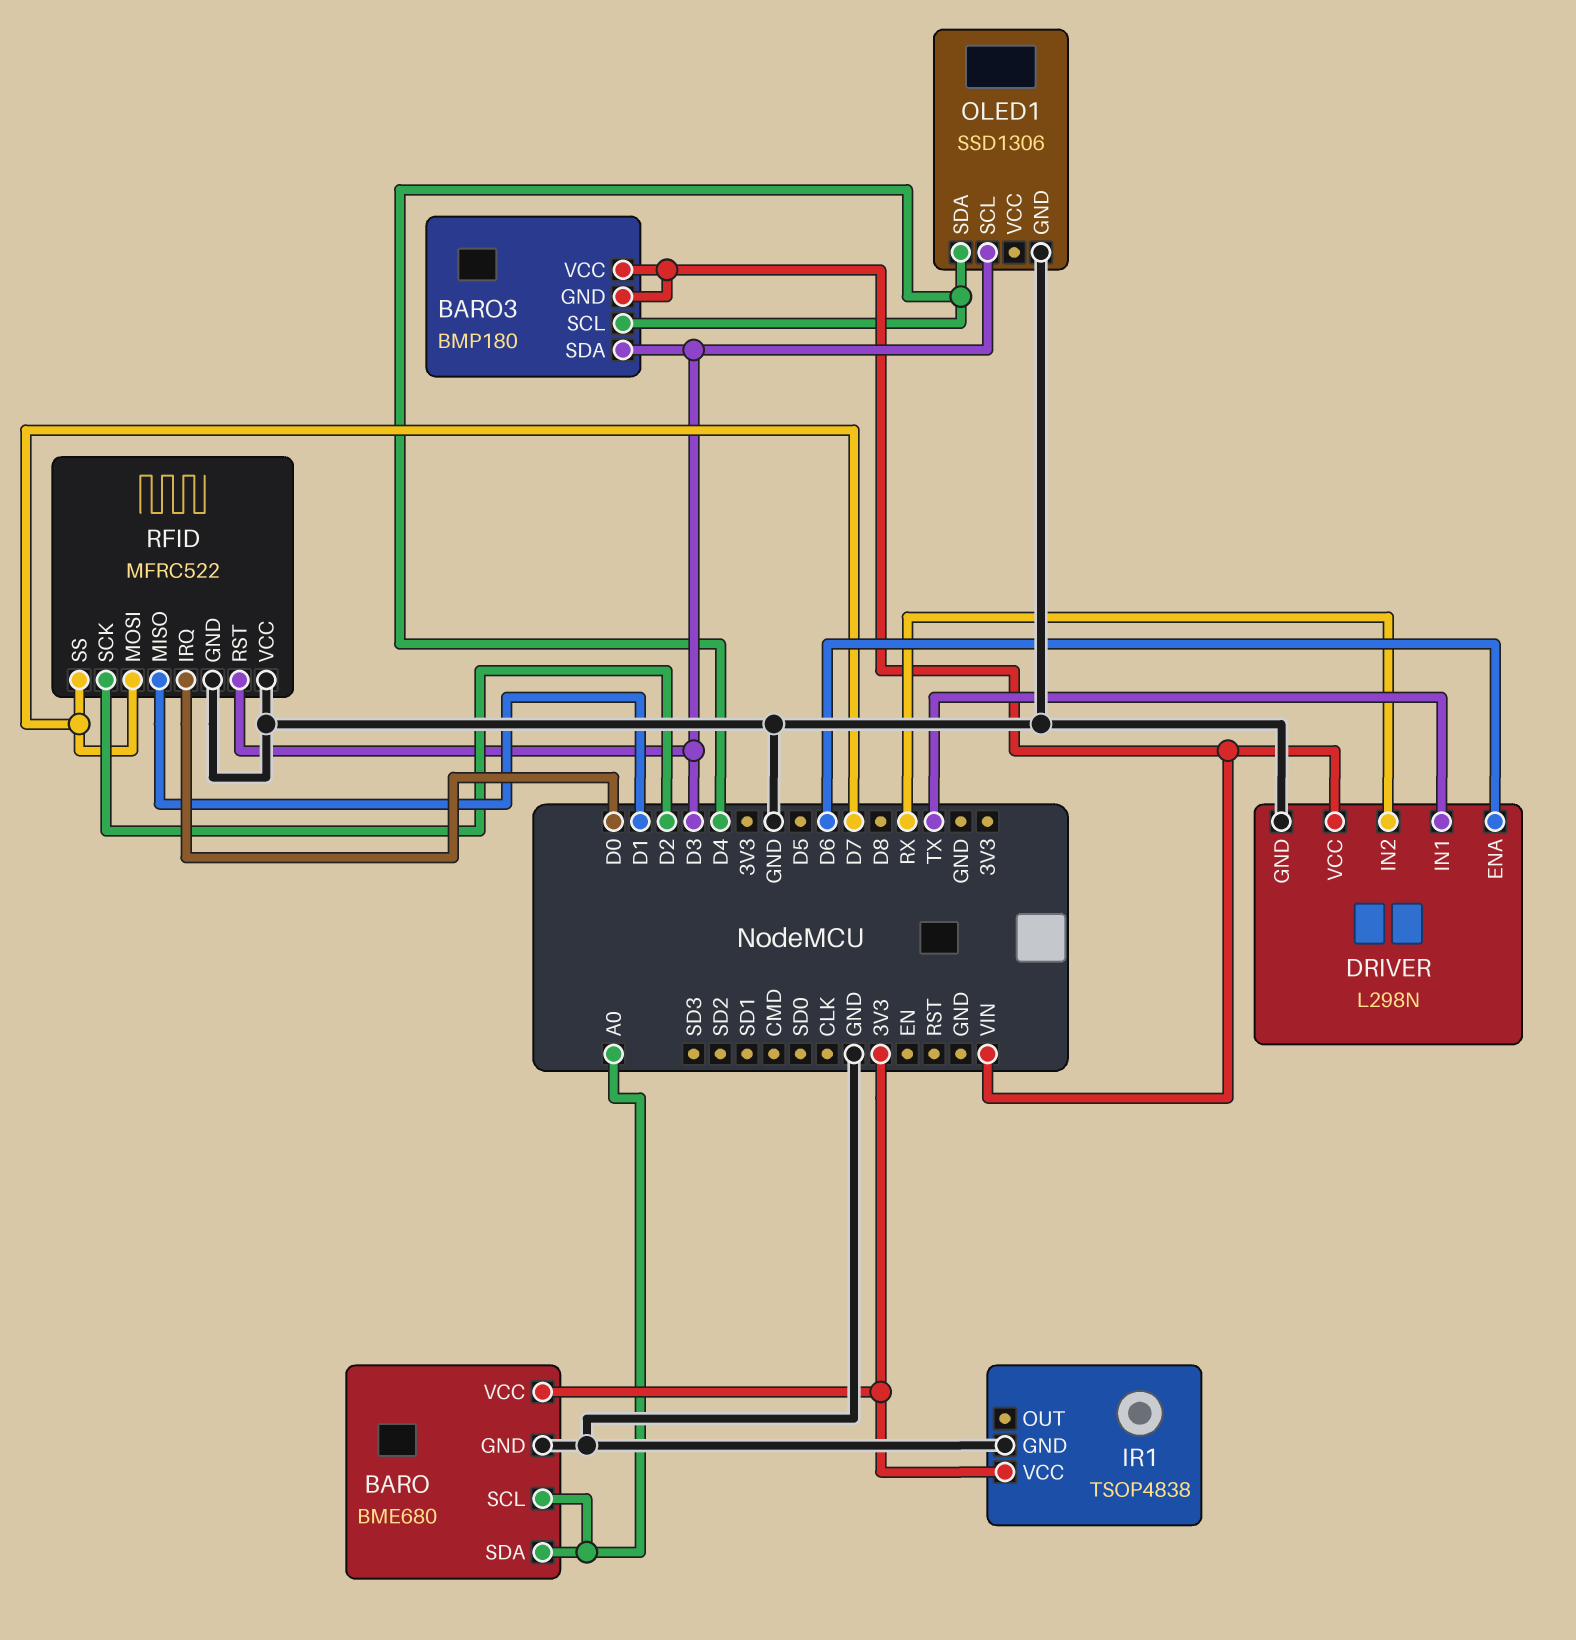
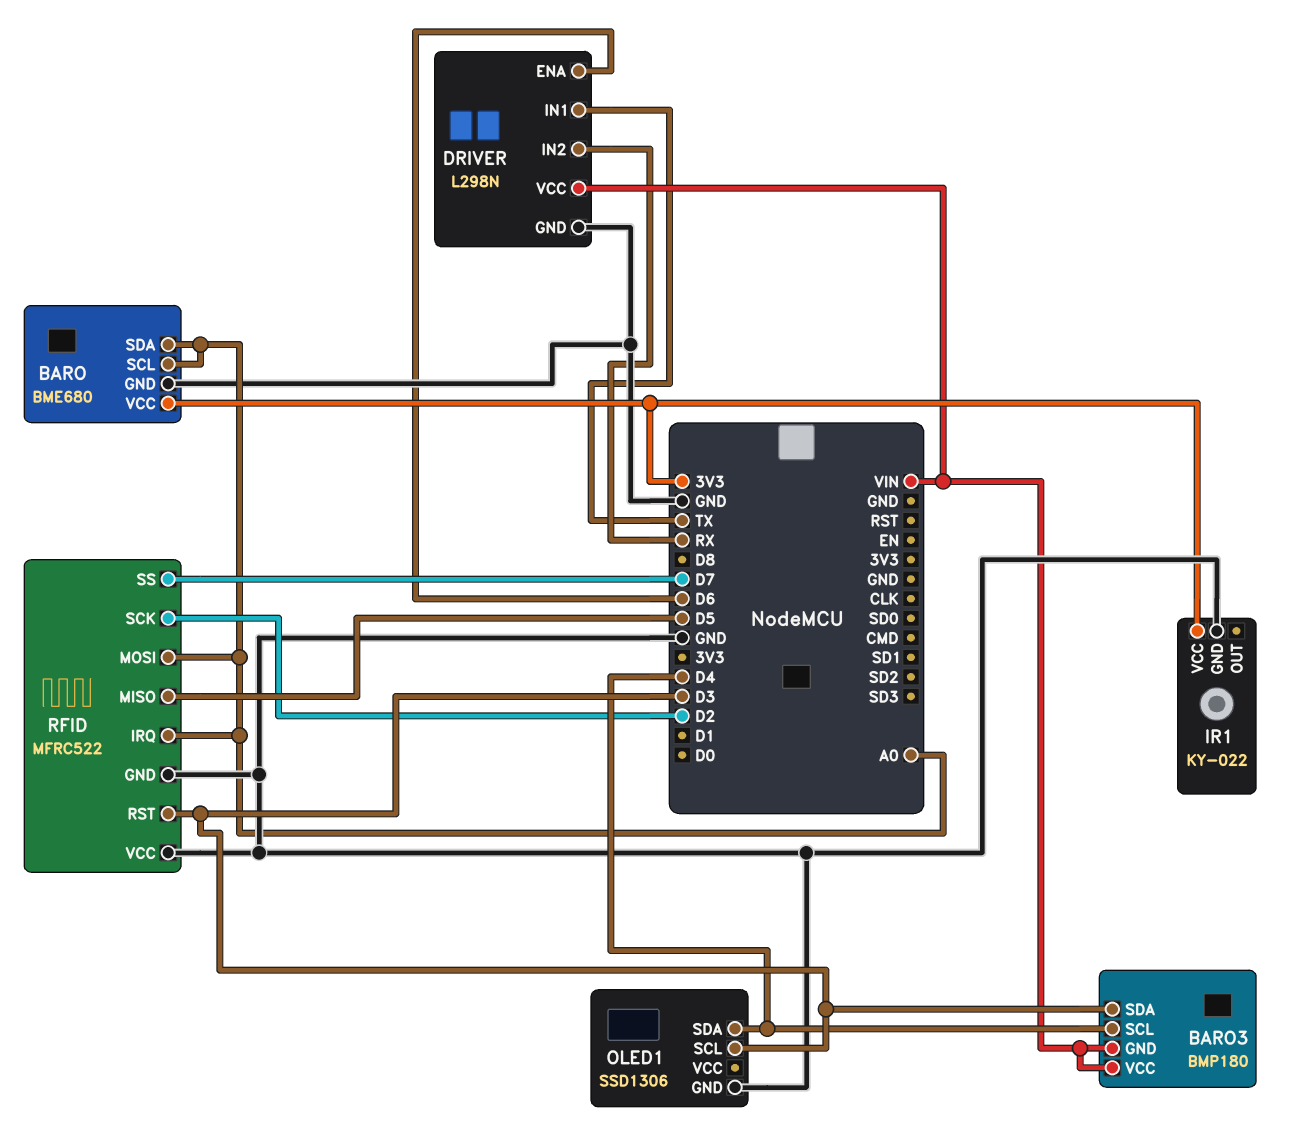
IR1: TSOP4838 -> KY-022
RFID pin IRQ: D0 -> A0
RFID pin MISO: D1 -> D5
RFID pin MOSI: D7 -> A0

